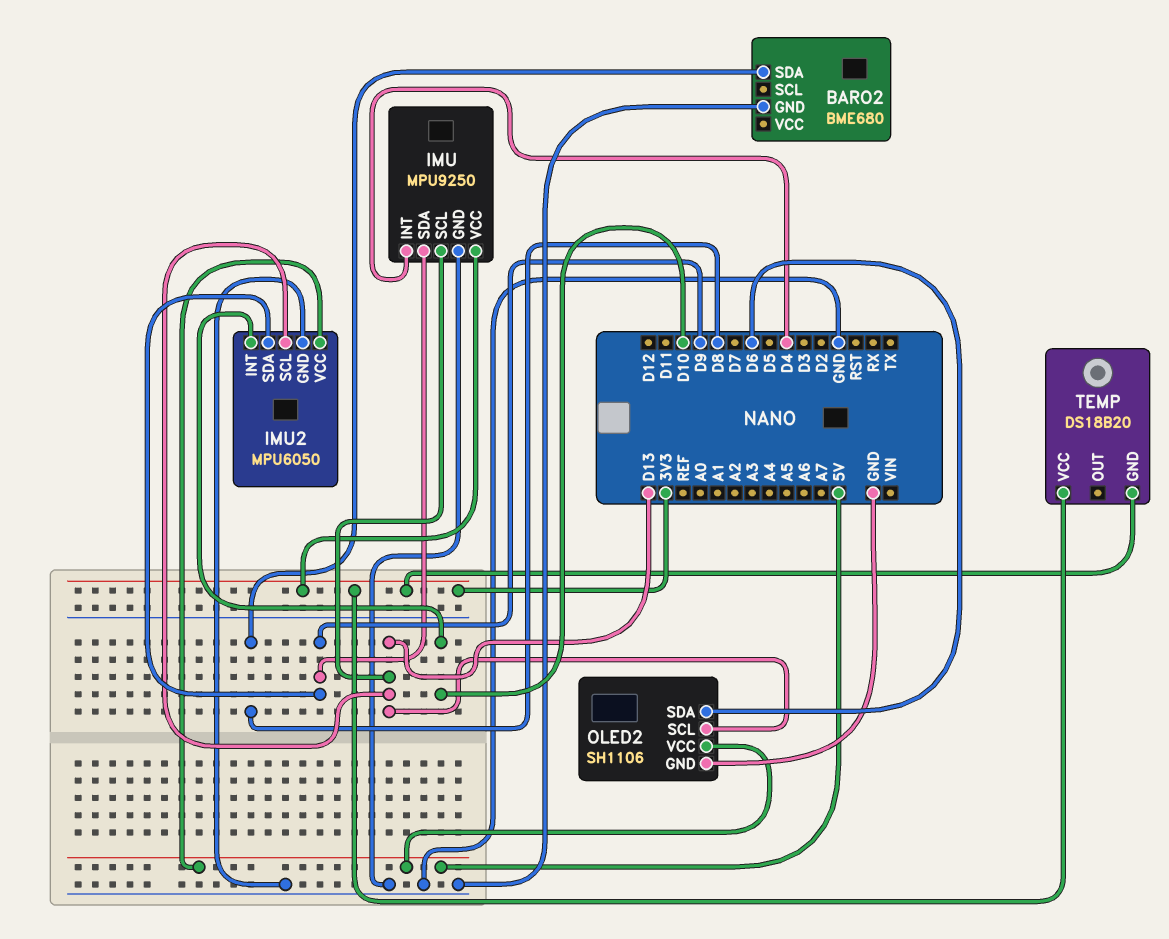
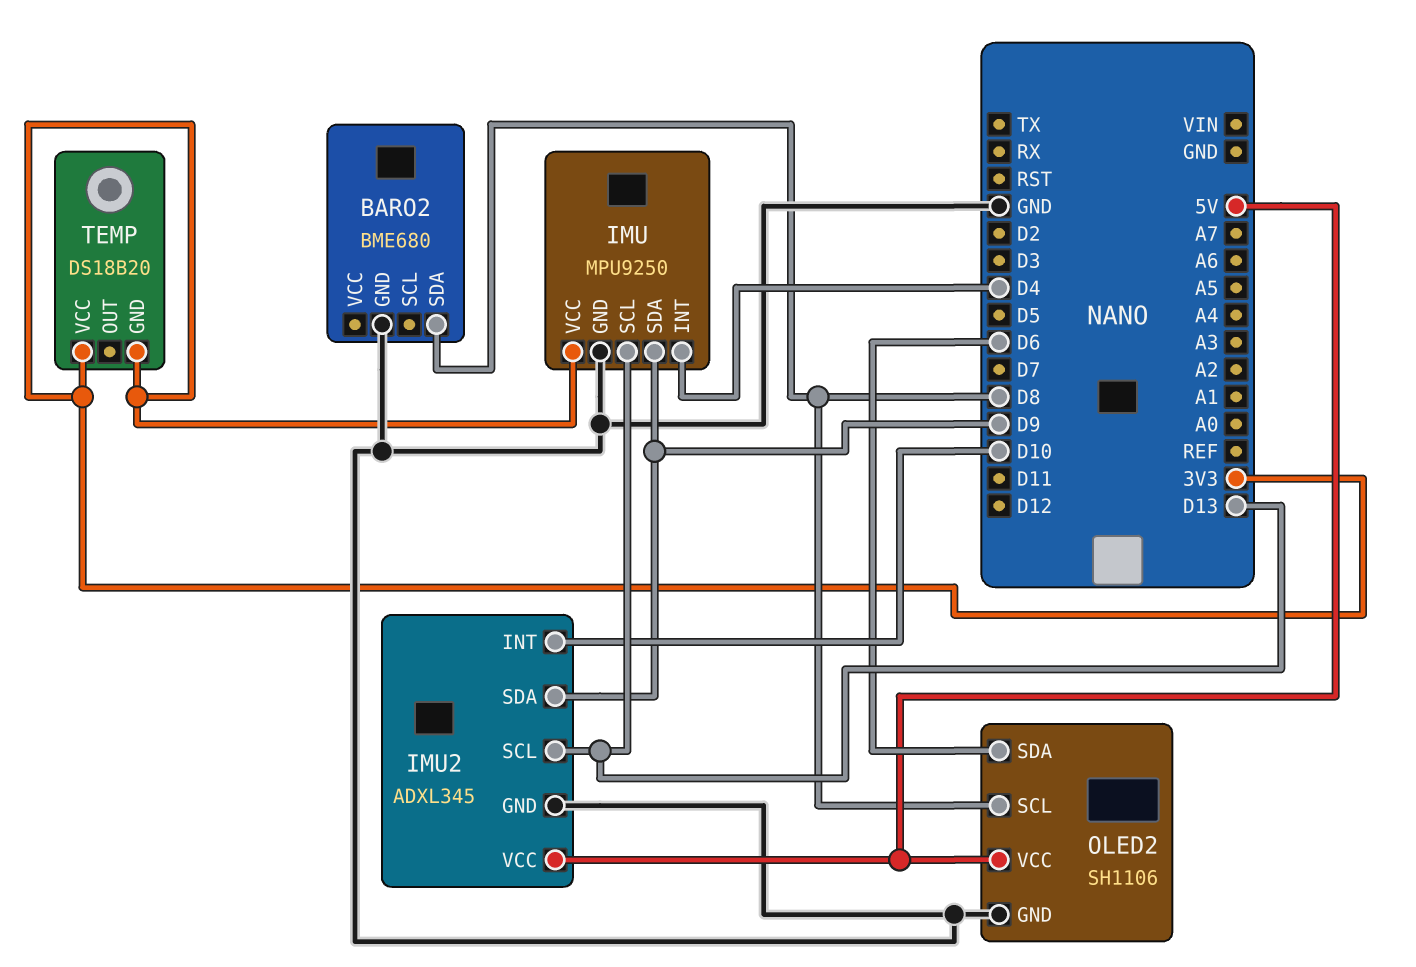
IMU2: MPU6050 -> ADXL345
OLED2 pin SCL: D13 -> D8

